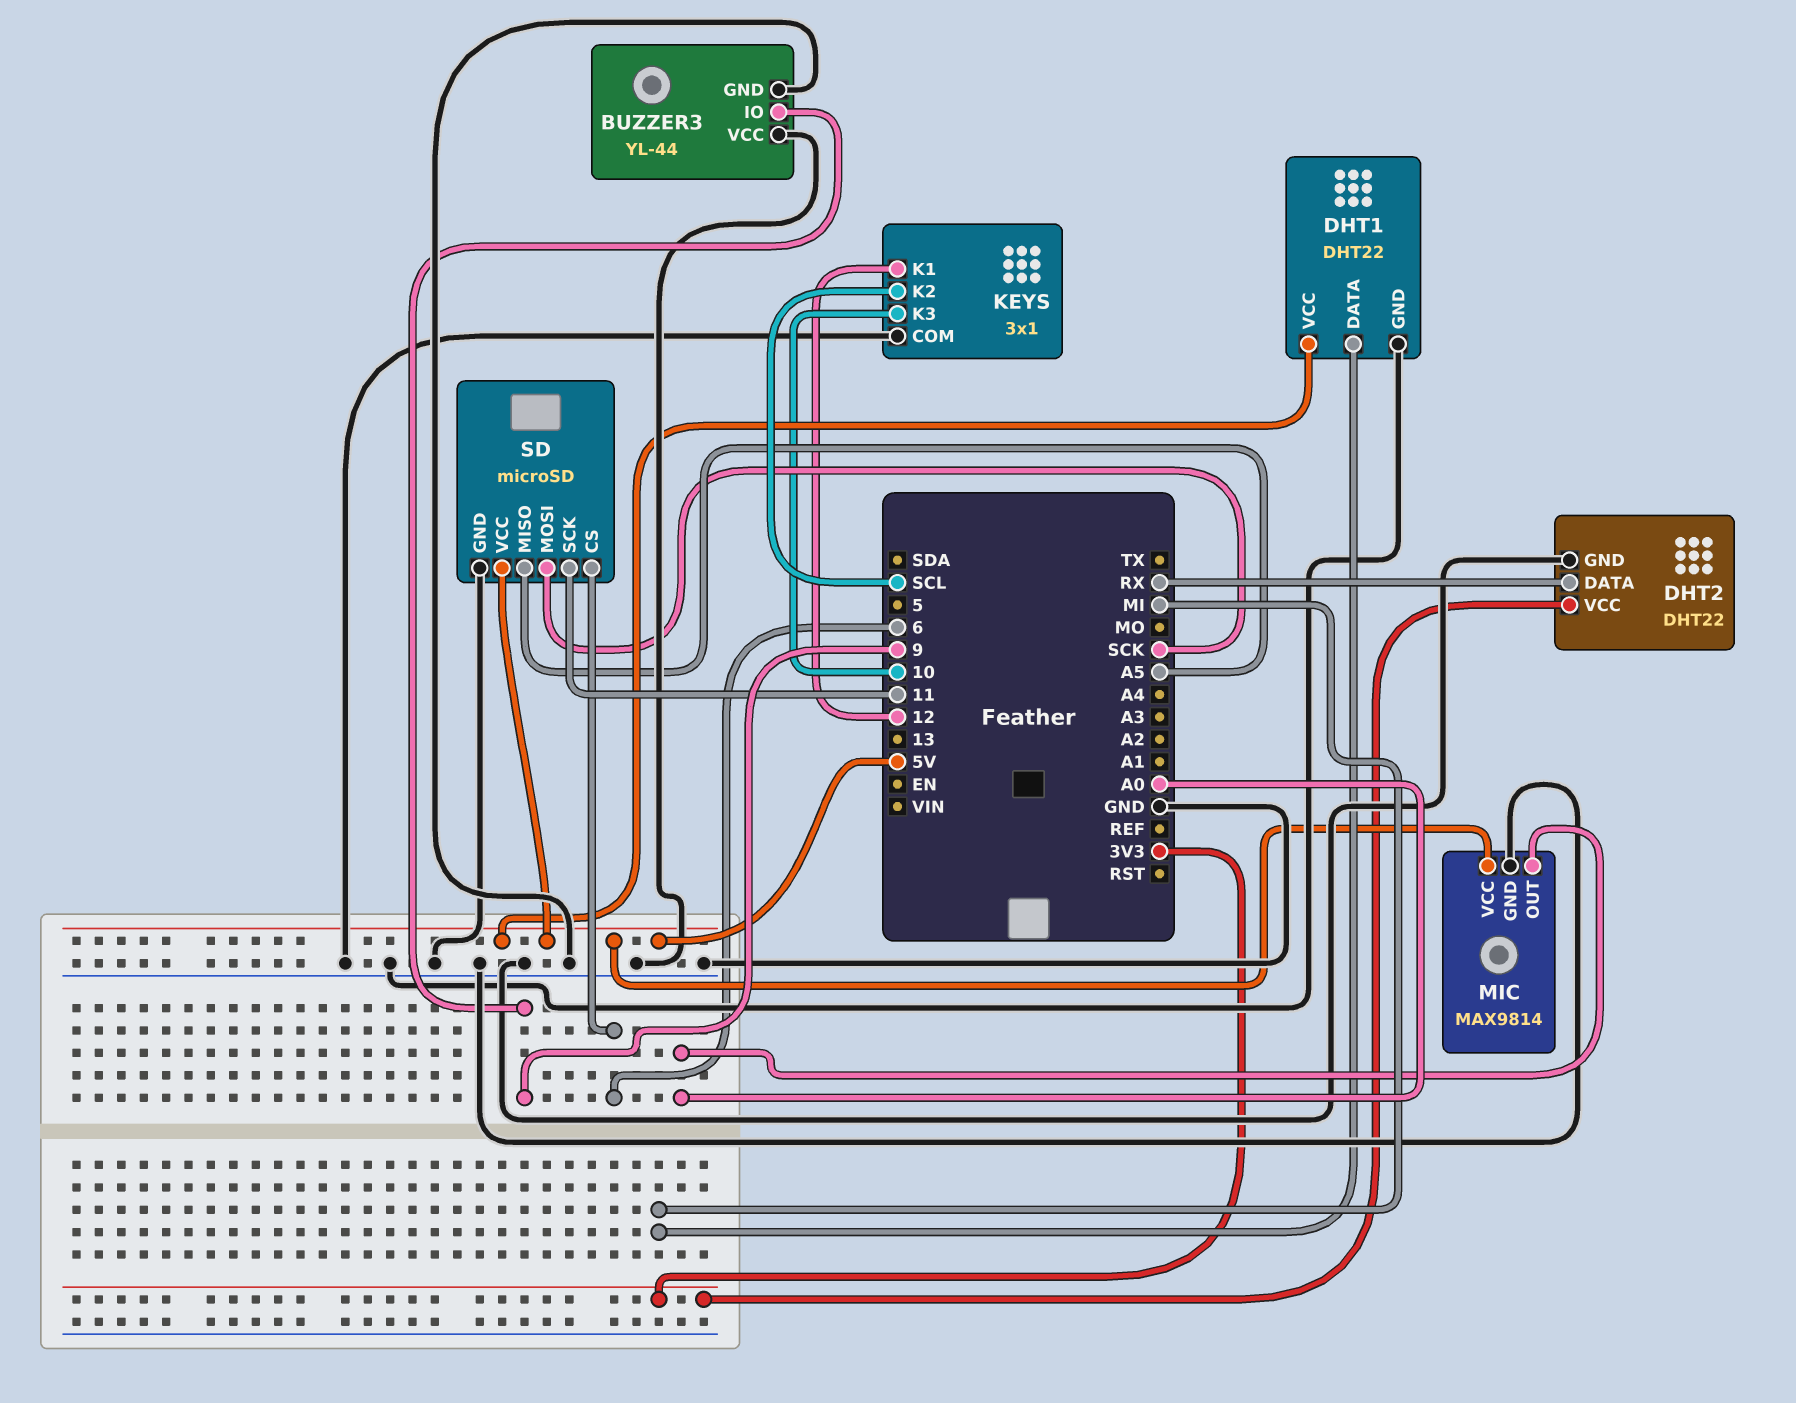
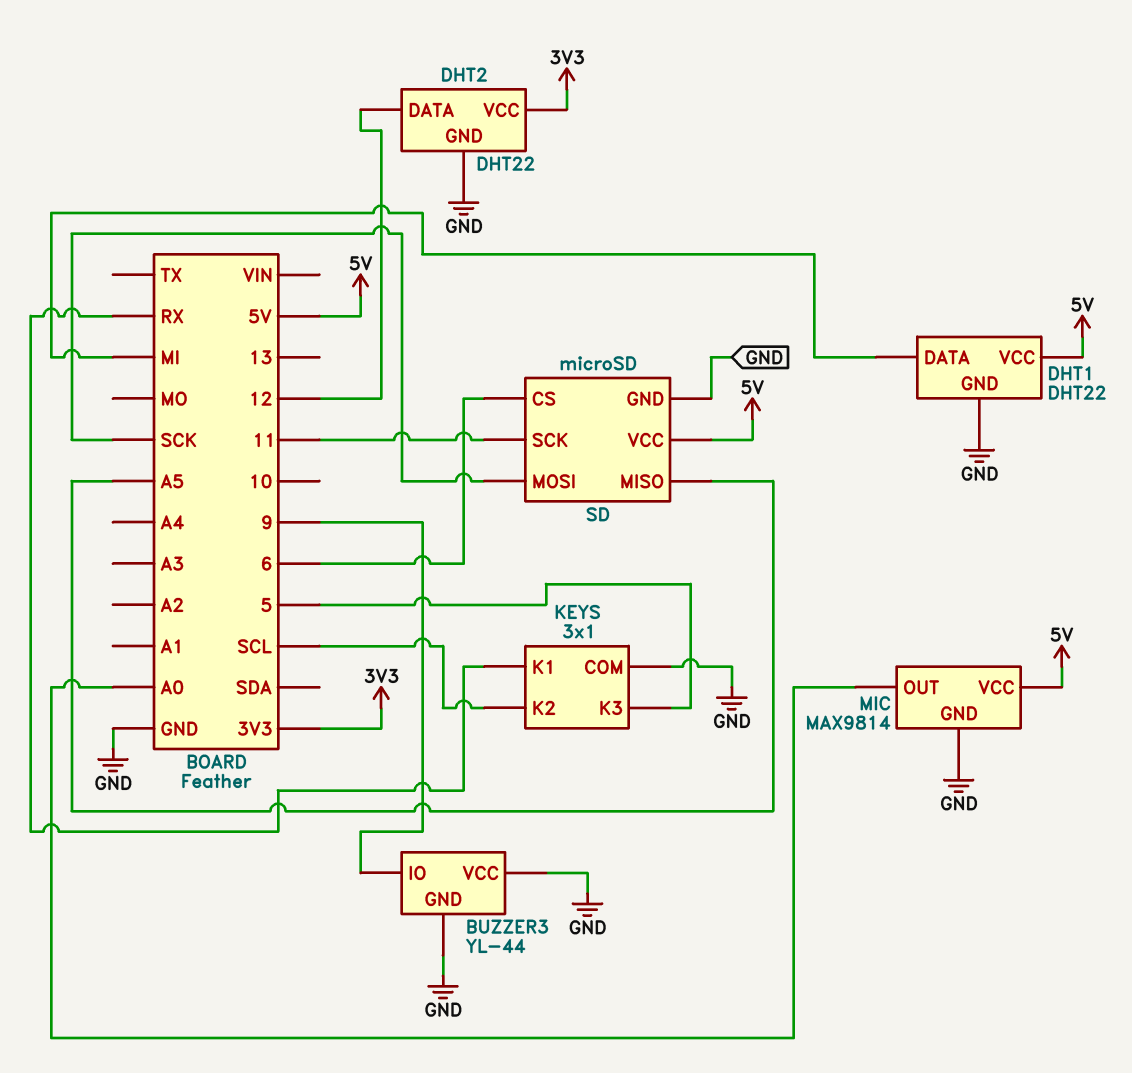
DHT2 pin DATA: RX -> 12
KEYS pin K1: 12 -> RX
KEYS pin K3: 10 -> 5

